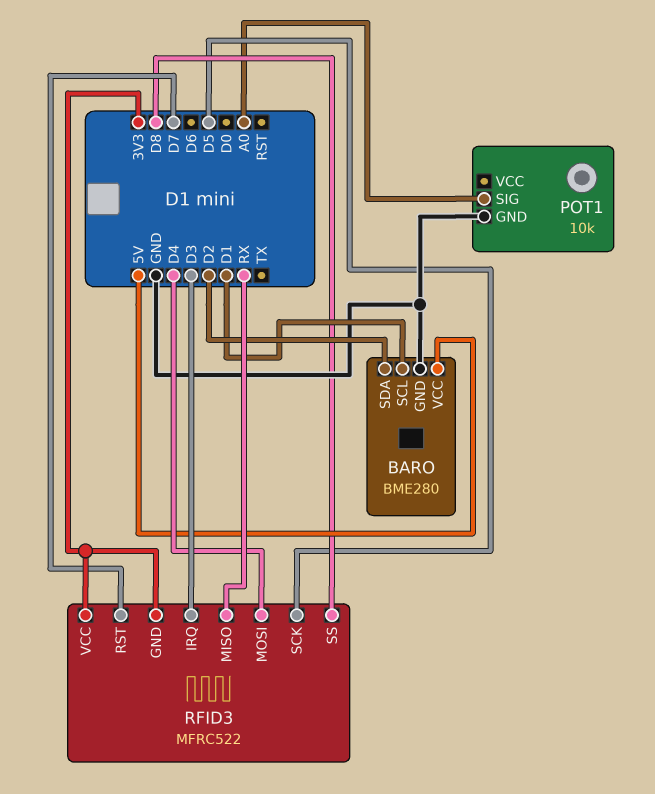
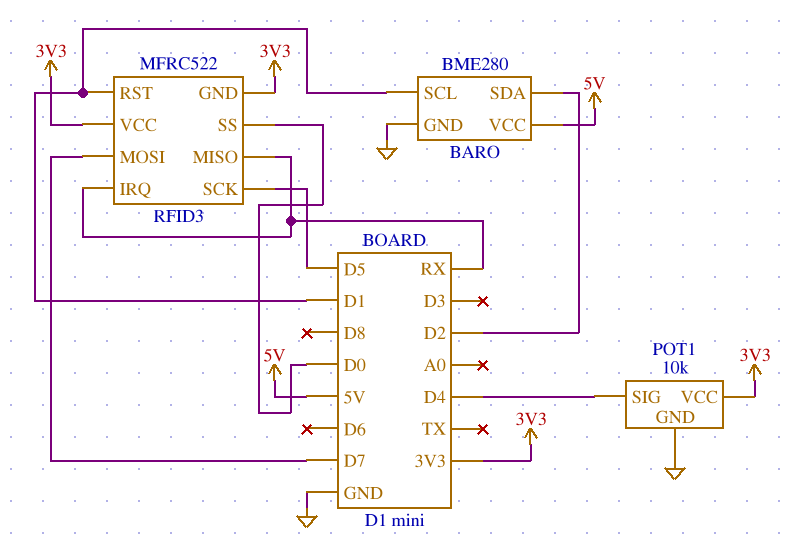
POT1 pin SIG: A0 -> D4
POT1 pin VCC: none -> 3V3
RFID3 pin IRQ: D3 -> RX
RFID3 pin MOSI: D4 -> D7
RFID3 pin RST: D7 -> D1
RFID3 pin SS: D8 -> D0

